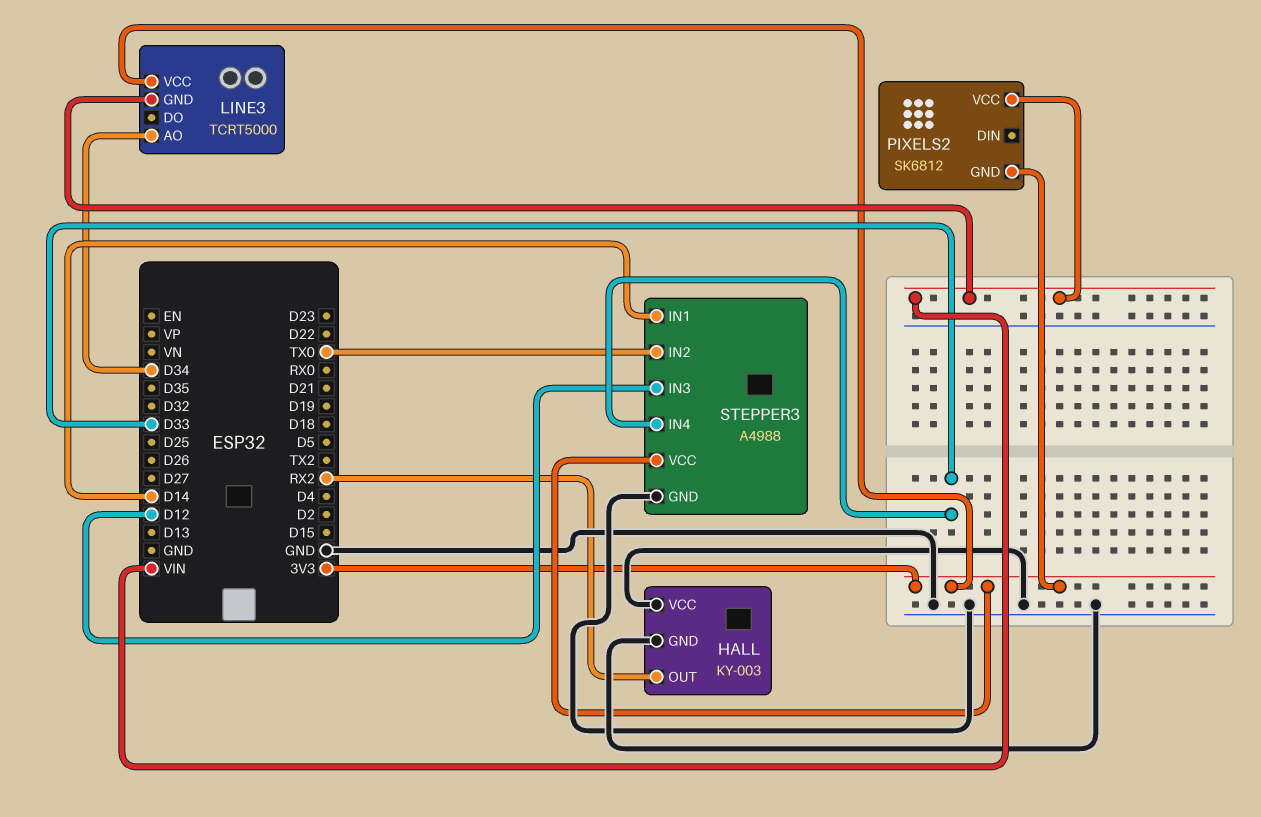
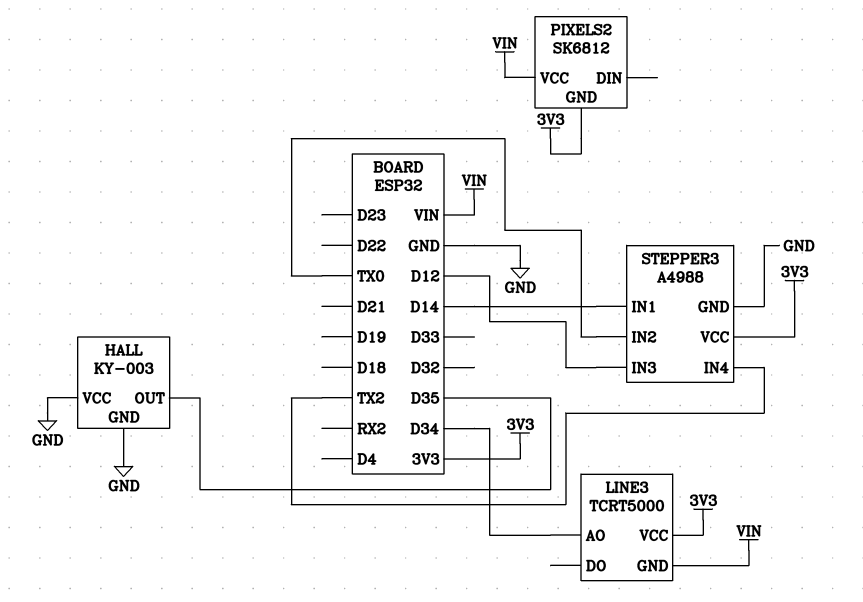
HALL pin OUT: RX2 -> D35
STEPPER3 pin IN4: D33 -> TX2

